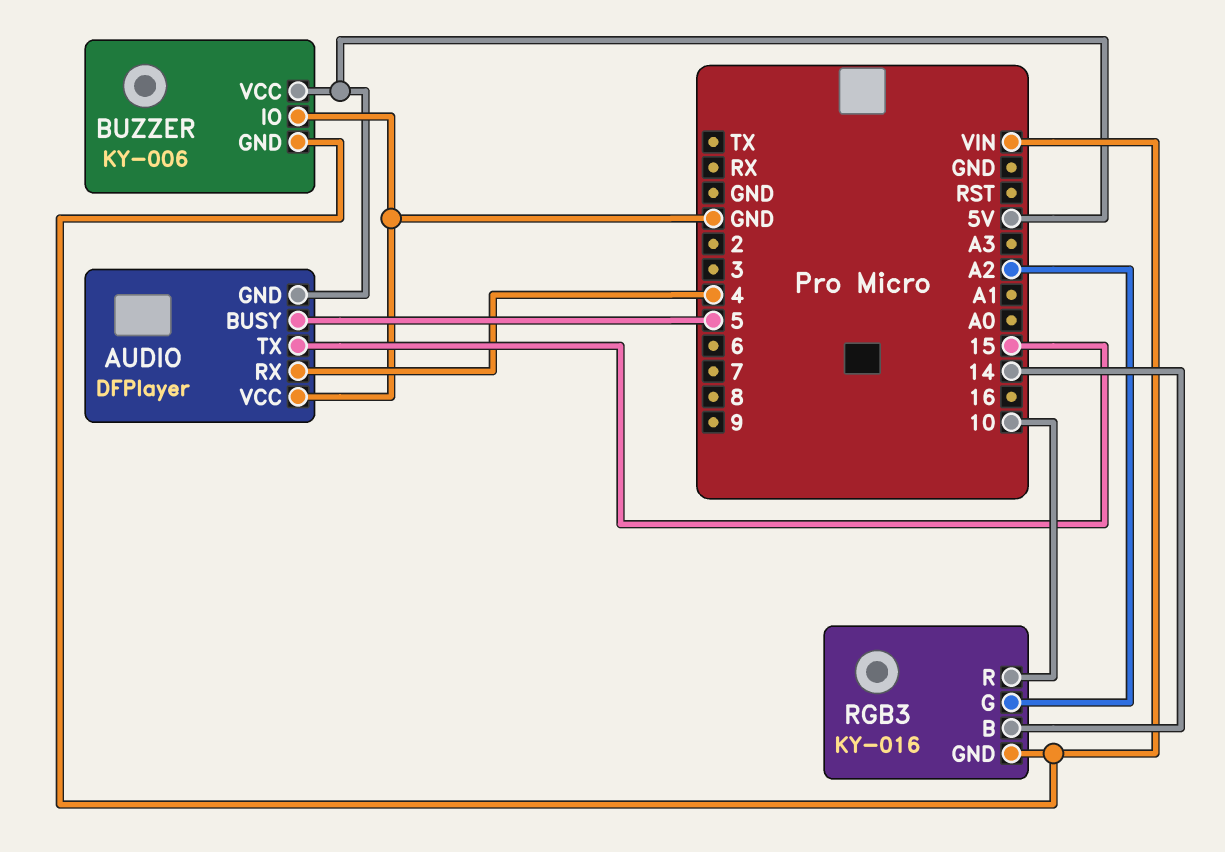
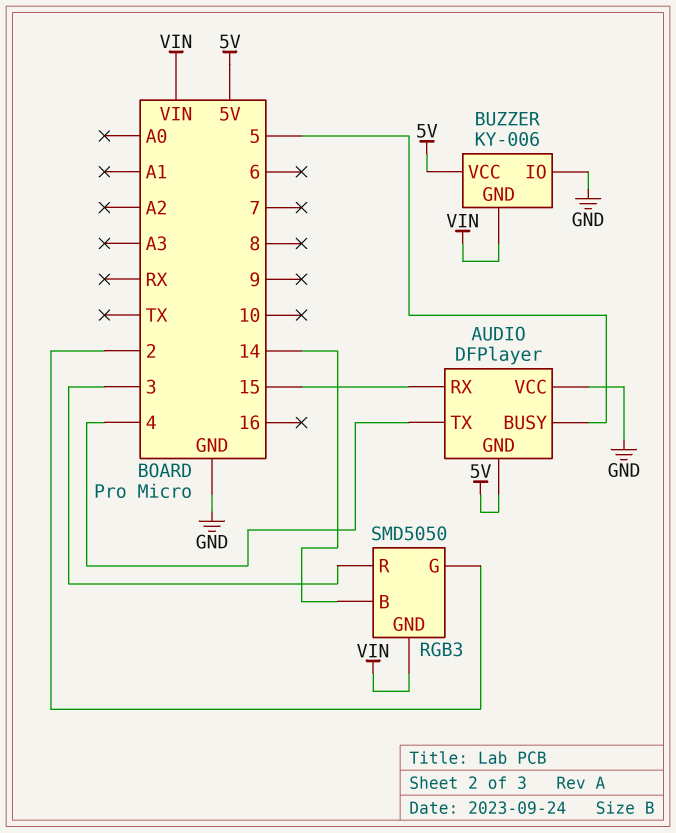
AUDIO pin RX: 4 -> 15
AUDIO pin TX: 15 -> 4
RGB3: KY-016 -> SMD5050
RGB3 pin G: A2 -> 2
RGB3 pin R: 10 -> 3

